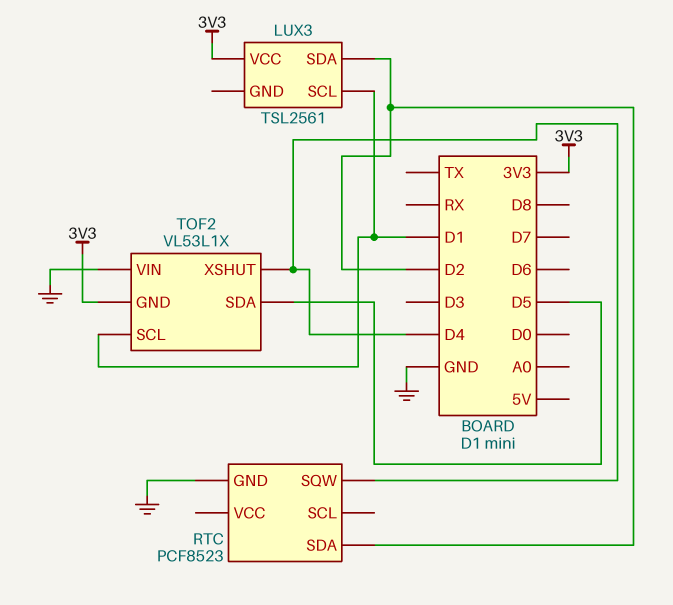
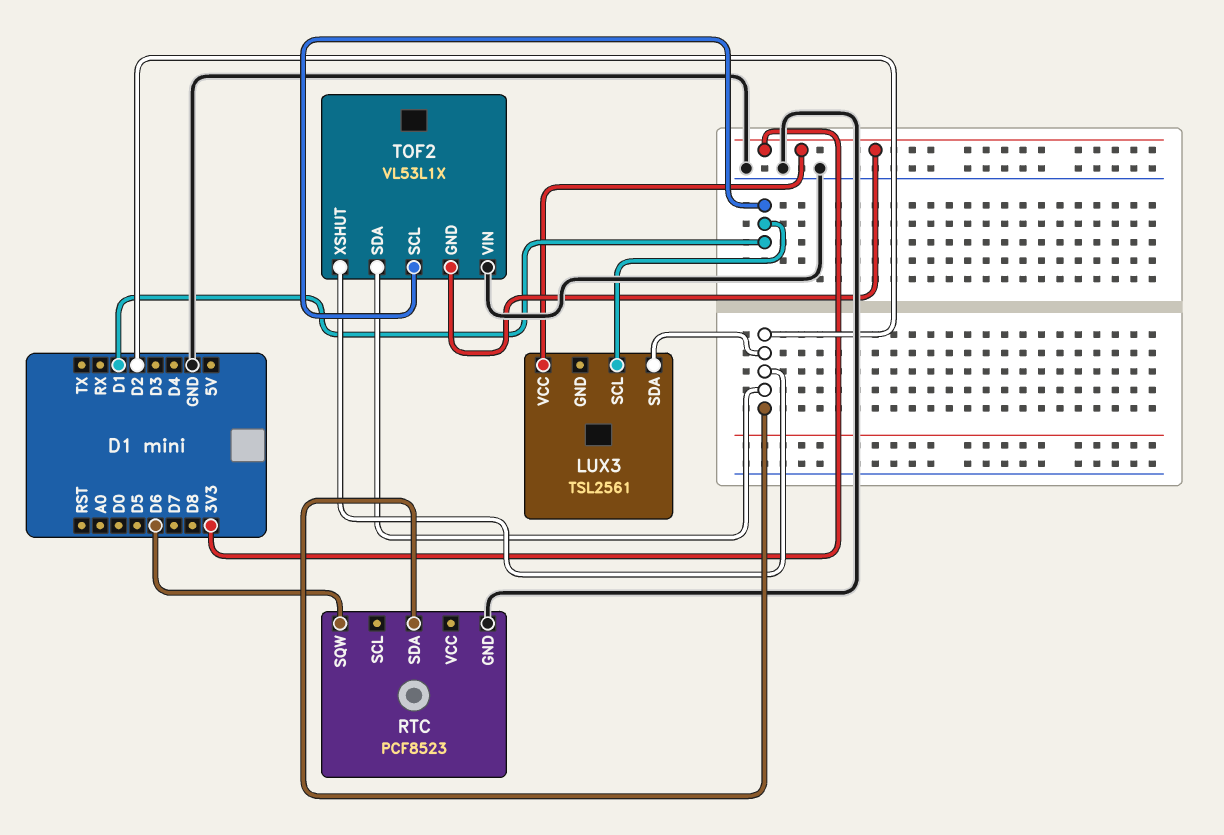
RTC pin SQW: D4 -> D6
TOF2 pin SDA: D5 -> D2
TOF2 pin XSHUT: D4 -> D2

